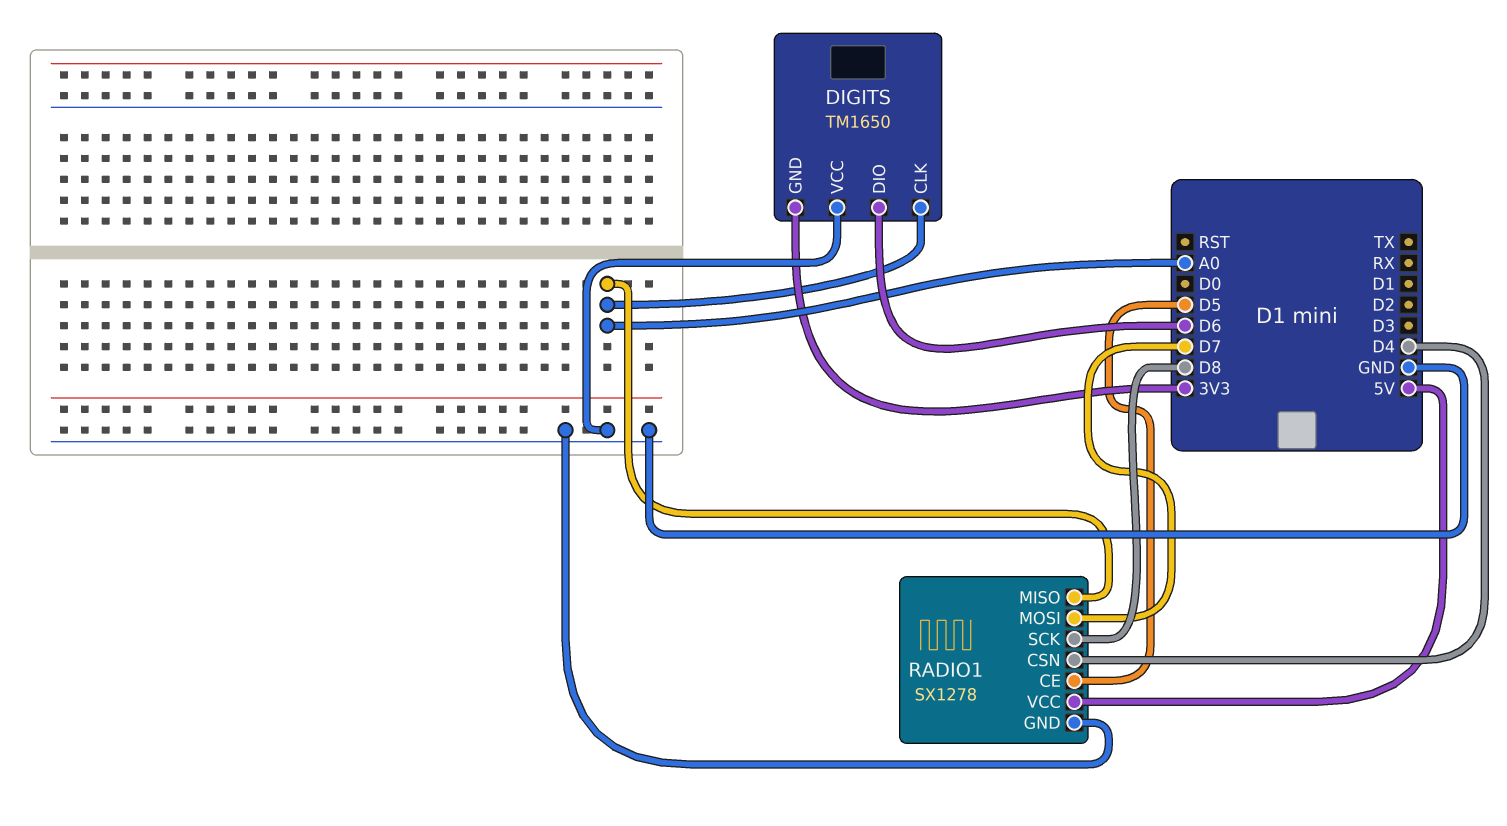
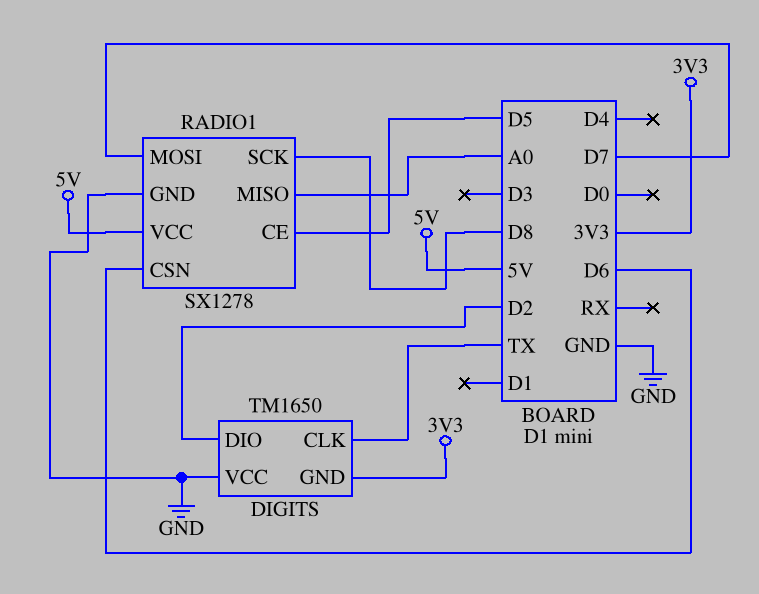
DIGITS pin CLK: A0 -> TX
DIGITS pin DIO: D6 -> D2
RADIO1 pin CSN: D4 -> D6

